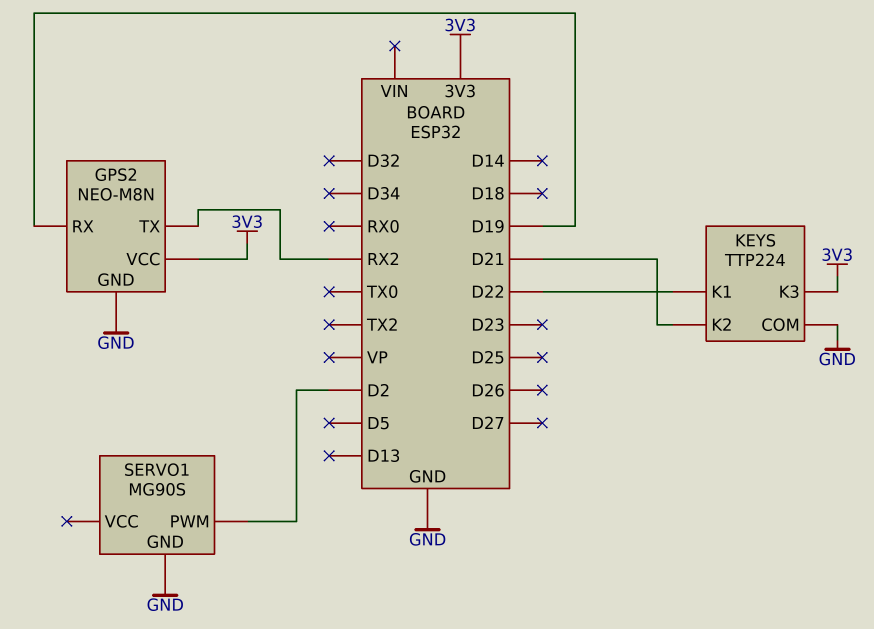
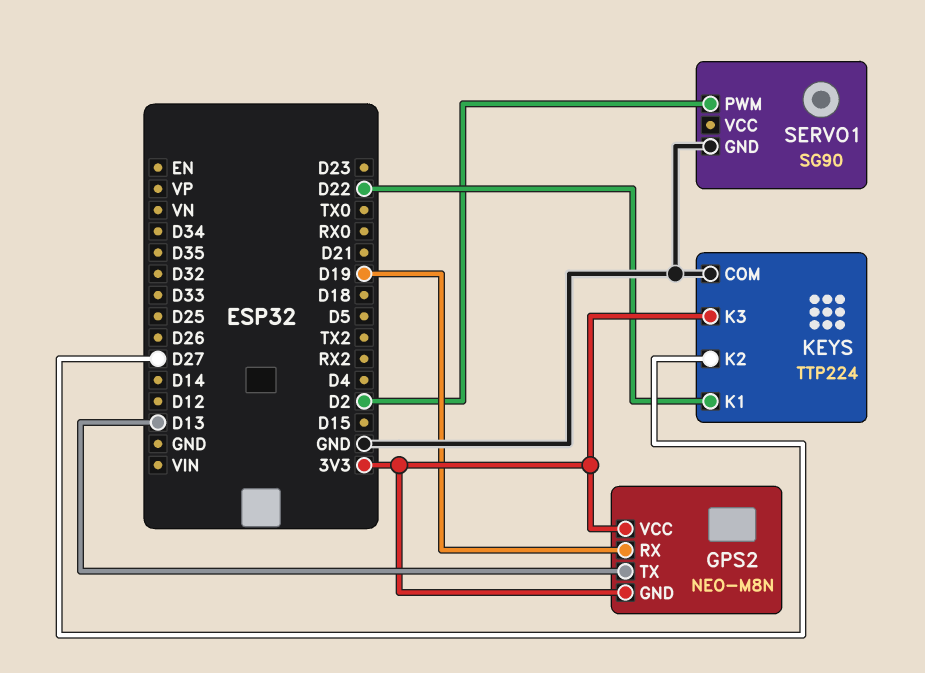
GPS2 pin GND: GND -> 3V3
GPS2 pin TX: RX2 -> D13
KEYS pin K2: D21 -> D27
SERVO1: MG90S -> SG90

